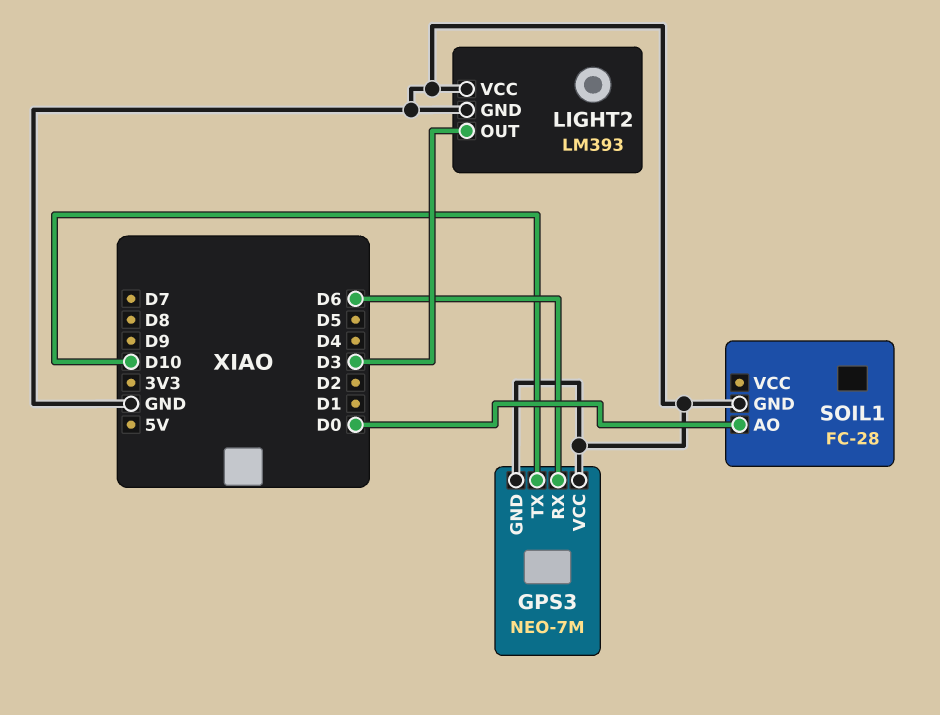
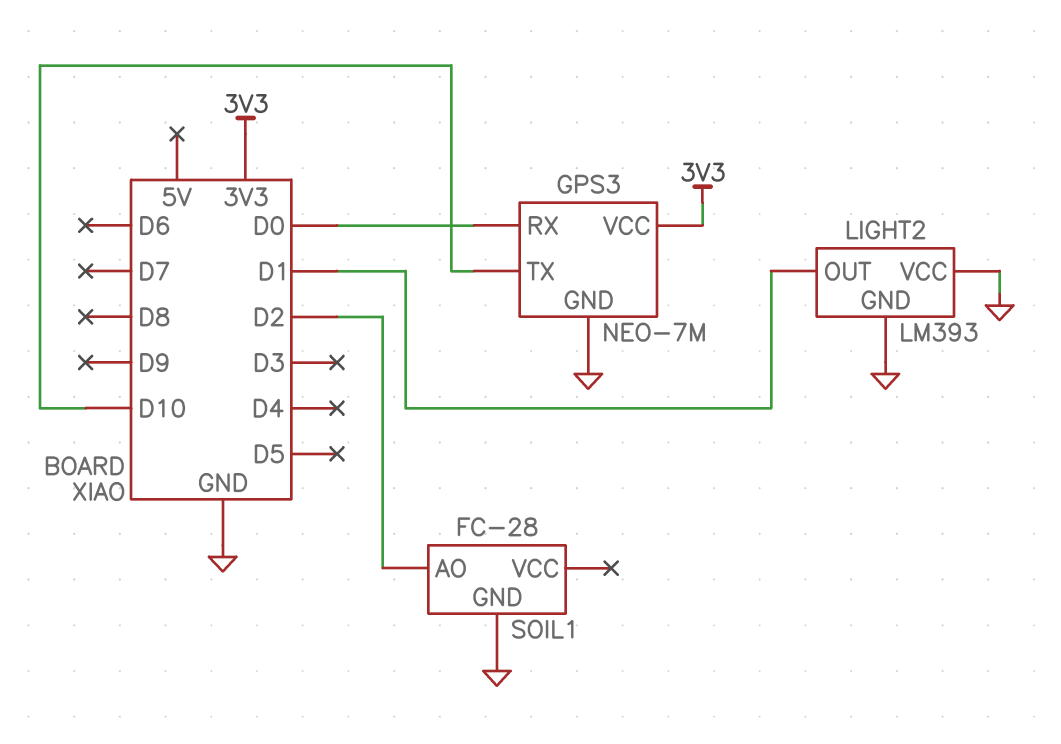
GPS3 pin RX: D6 -> D0
GPS3 pin VCC: GND -> 3V3
LIGHT2 pin OUT: D3 -> D1
SOIL1 pin AO: D0 -> D2

